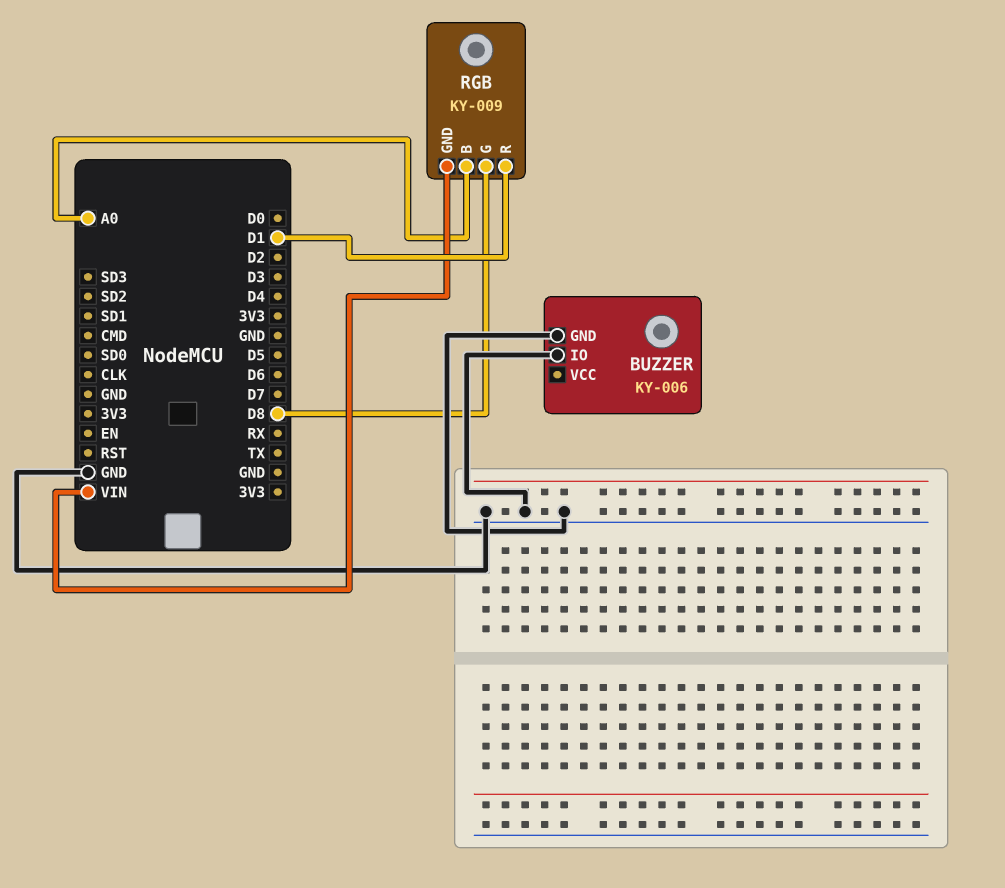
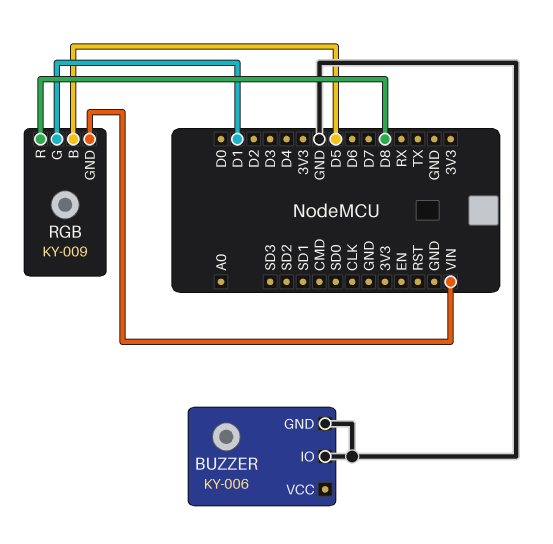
RGB pin B: A0 -> D5
RGB pin G: D8 -> D1
RGB pin R: D1 -> D8

